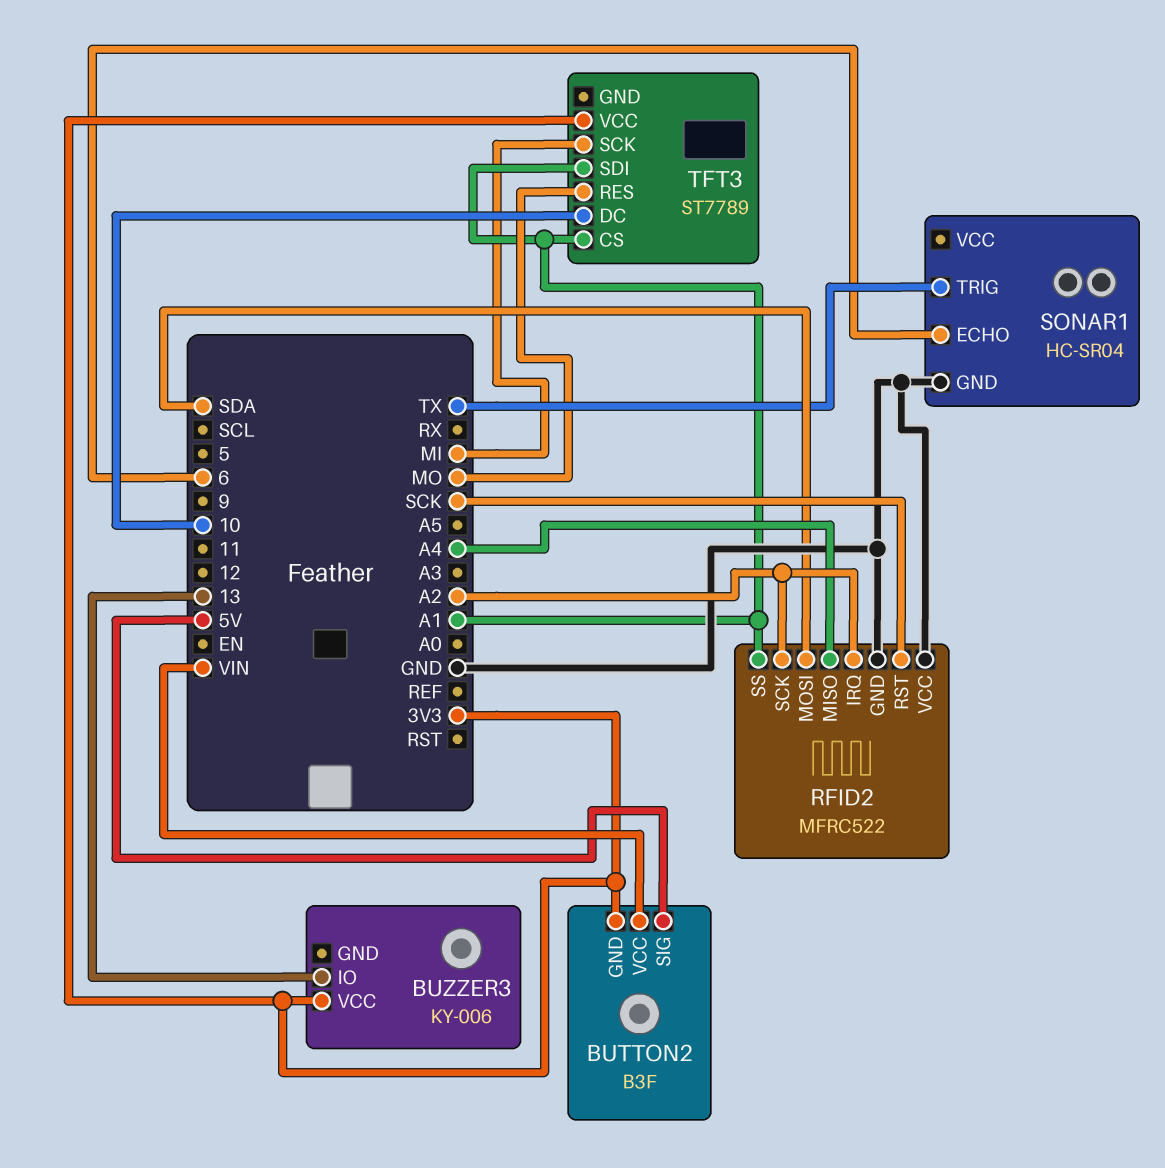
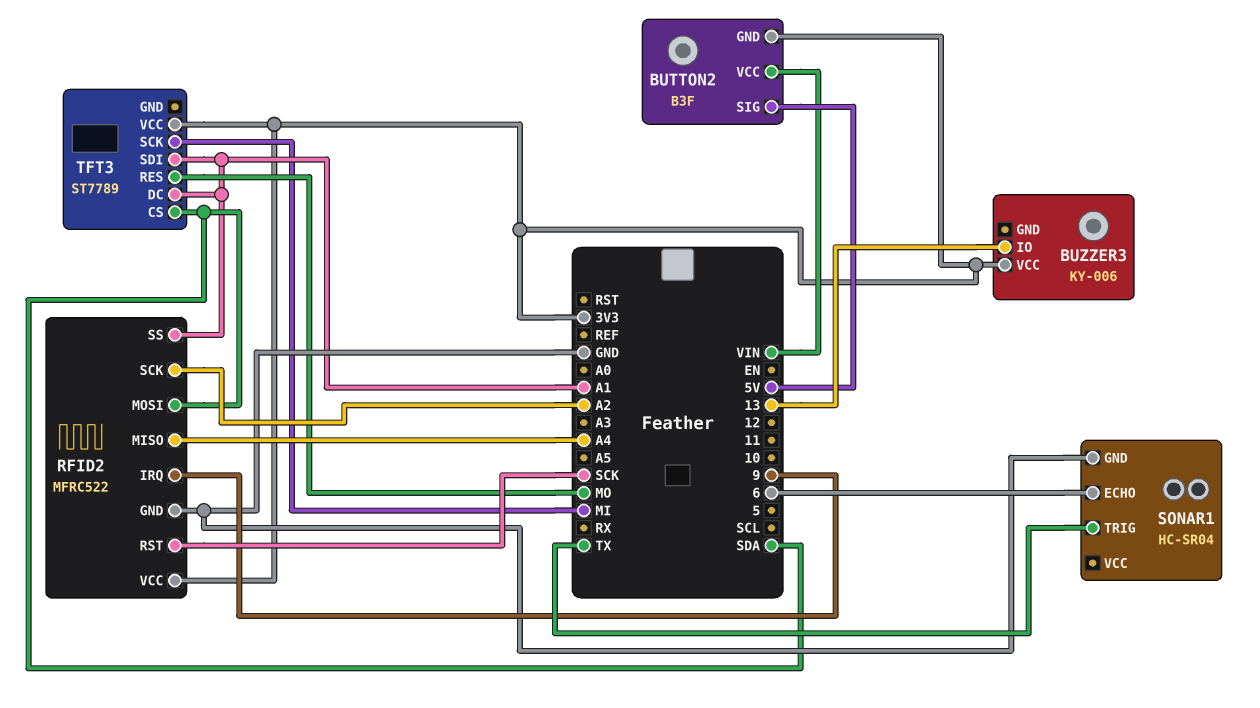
RFID2 pin IRQ: A2 -> 9
RFID2 pin VCC: GND -> 3V3
TFT3 pin CS: A1 -> SDA
TFT3 pin DC: 10 -> A1

